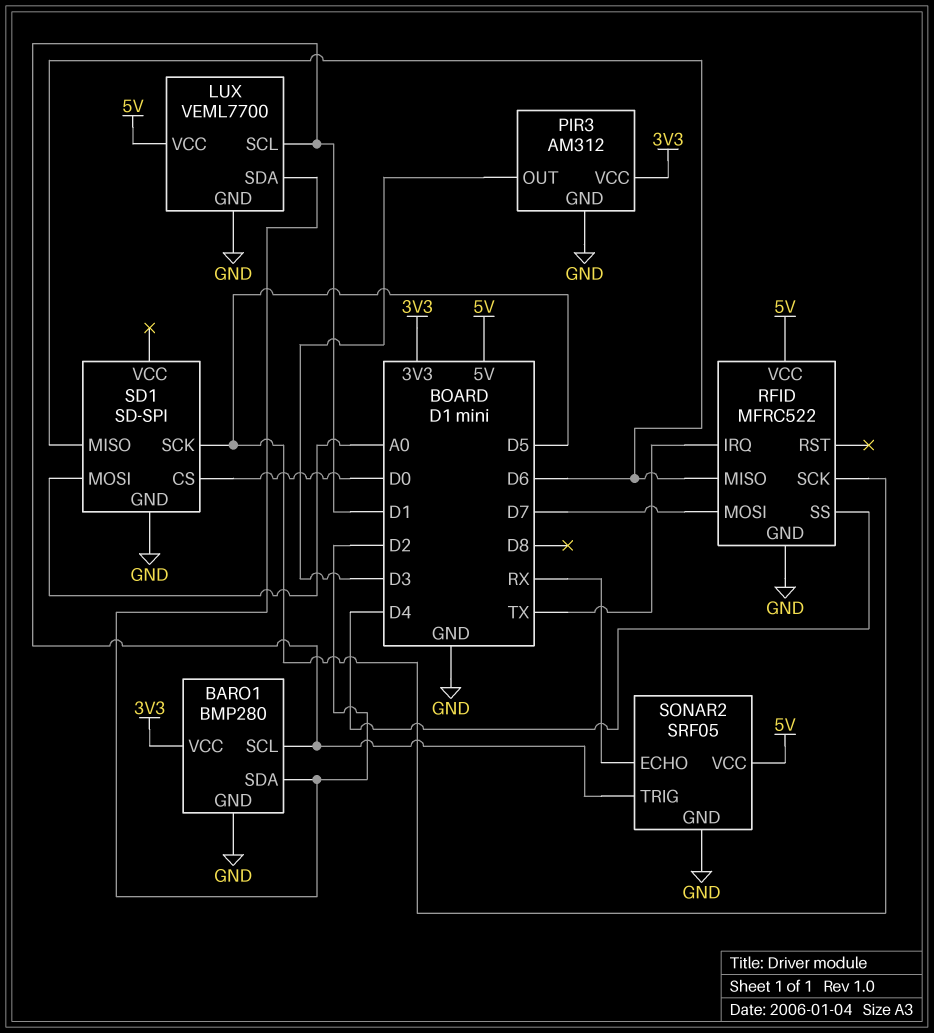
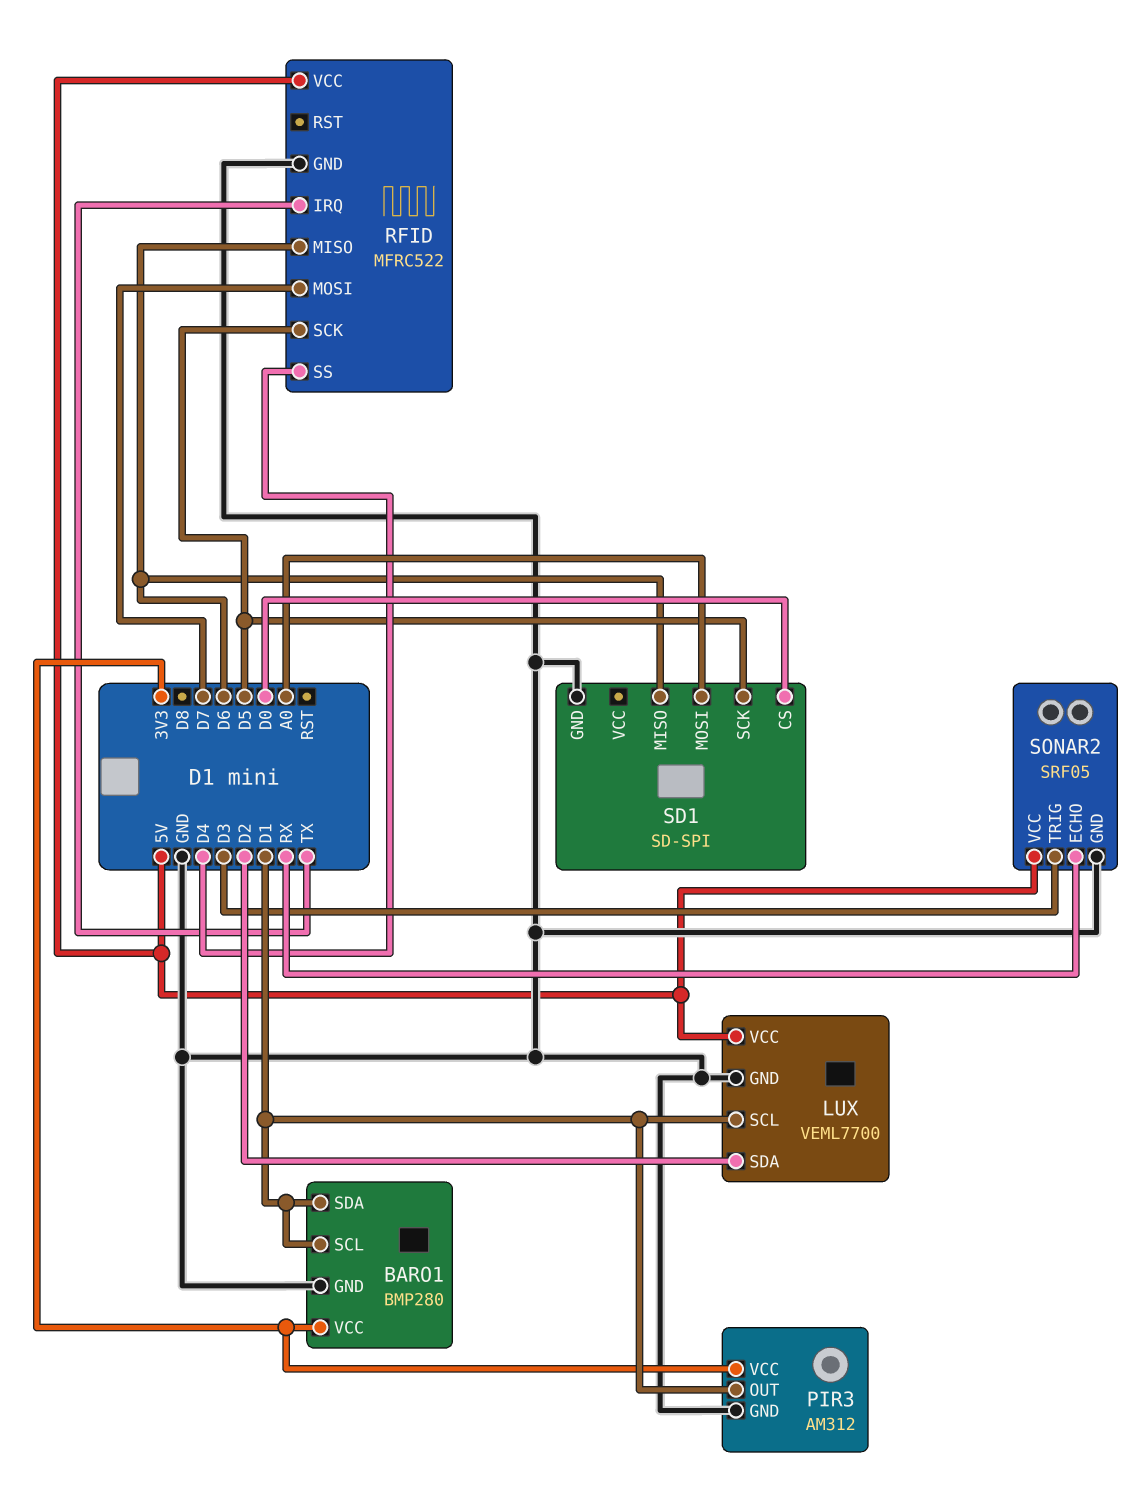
BARO1 pin SDA: D2 -> D1
PIR3 pin OUT: D3 -> D1
SONAR2 pin TRIG: D1 -> D3

